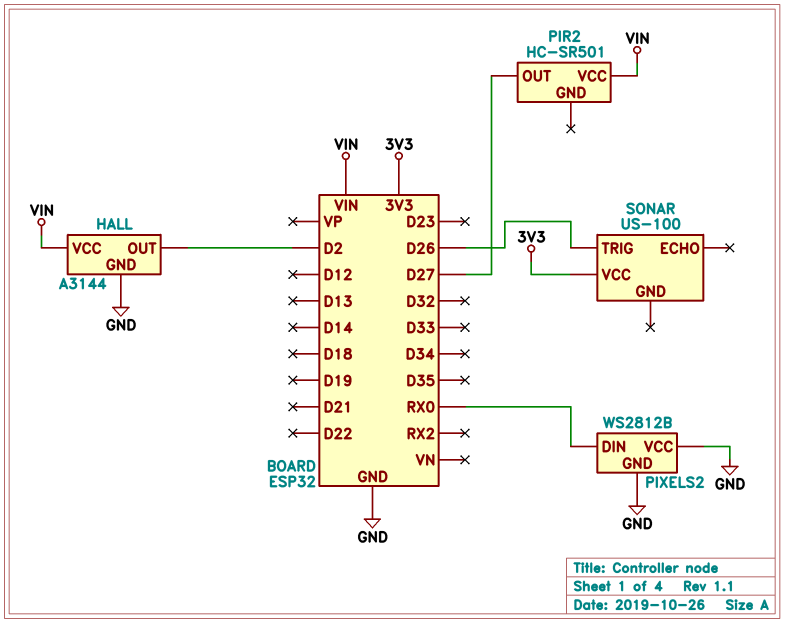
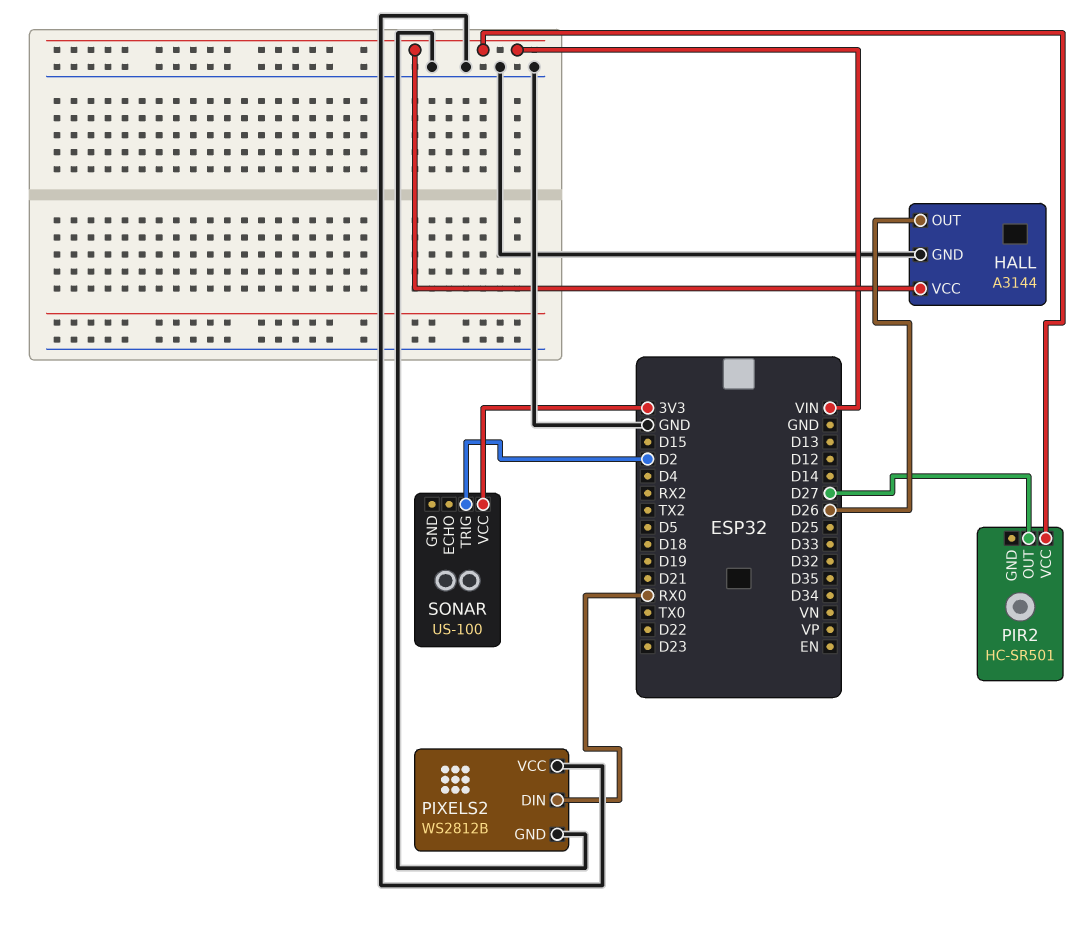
HALL pin OUT: D2 -> D26
SONAR pin TRIG: D26 -> D2

